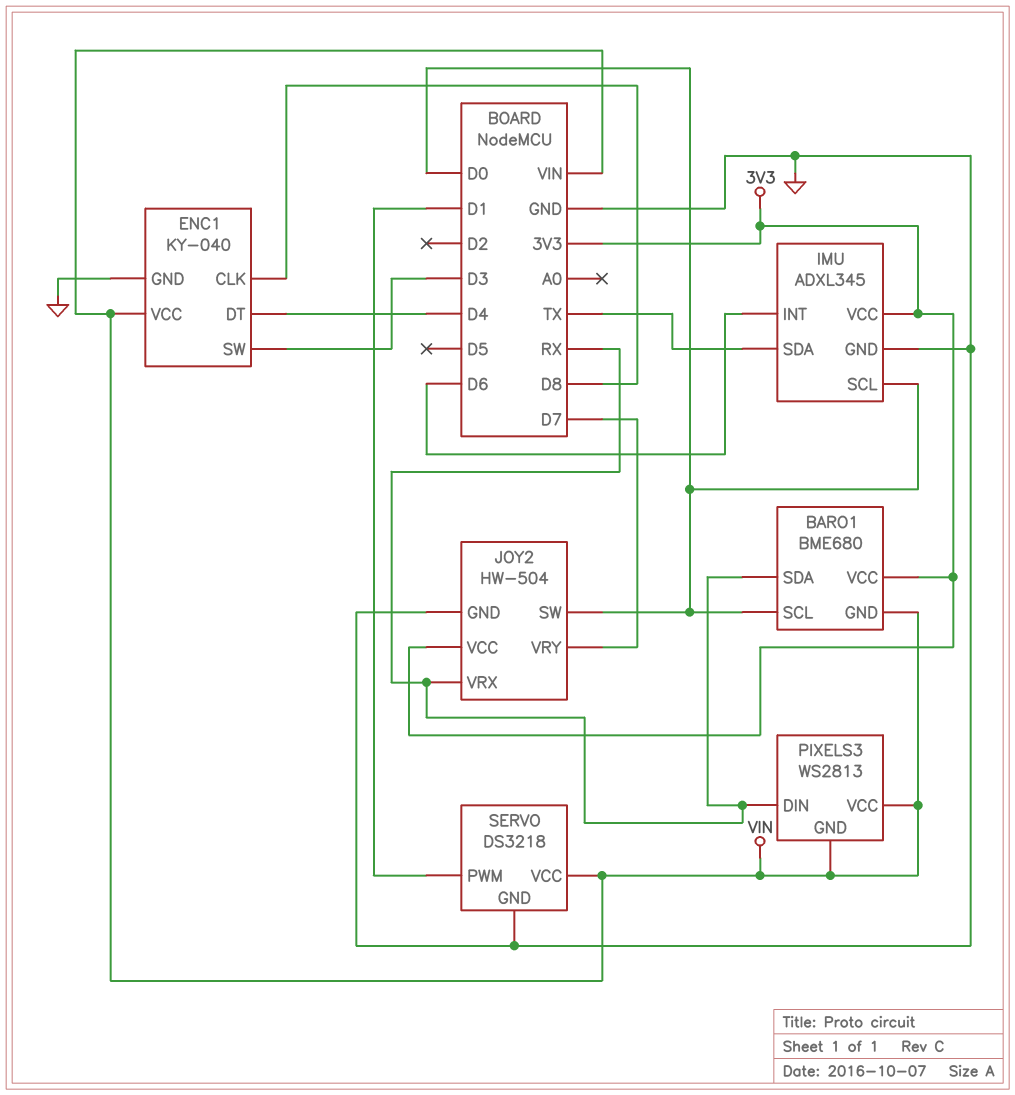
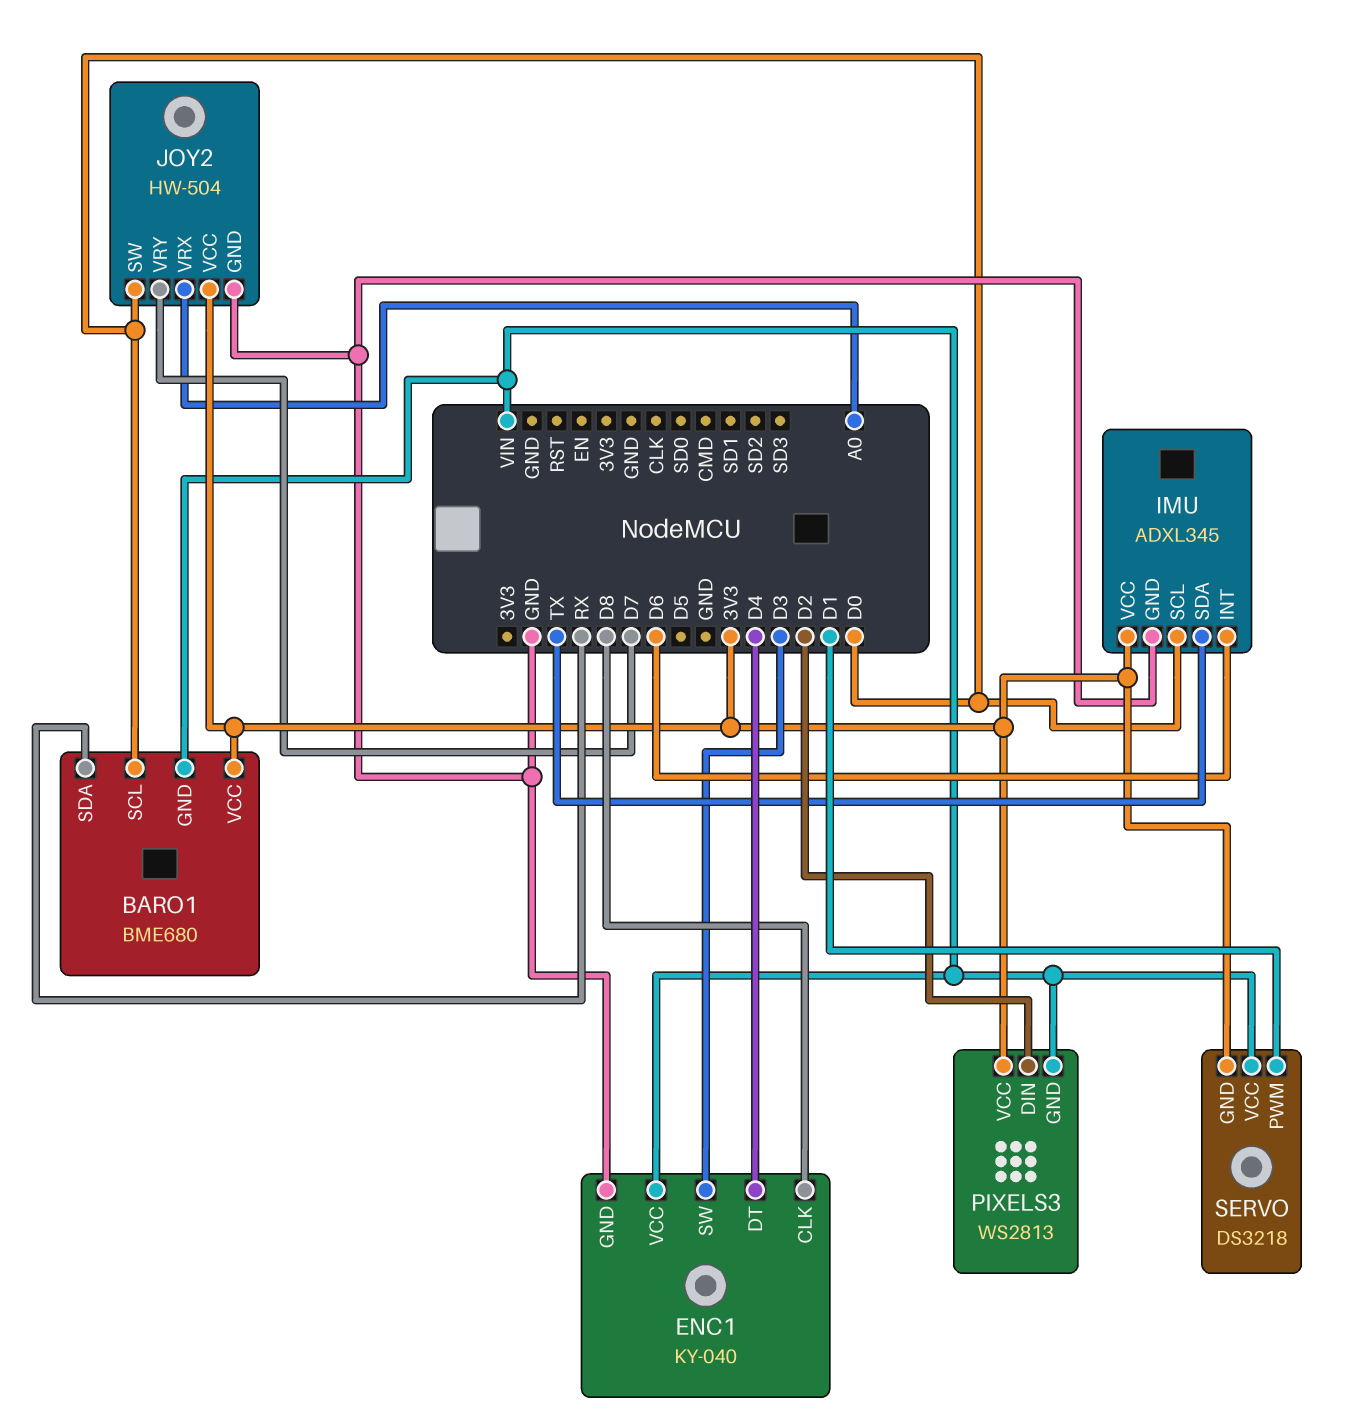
JOY2 pin VRX: RX -> A0
PIXELS3 pin DIN: RX -> D2
PIXELS3 pin VCC: VIN -> 3V3
SERVO pin GND: GND -> 3V3

